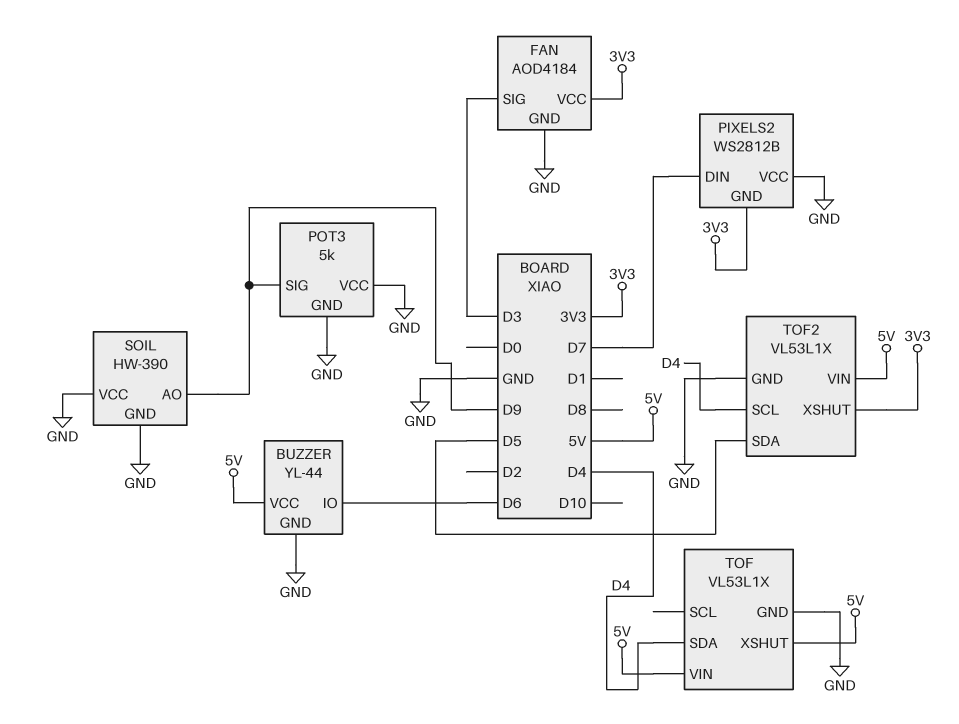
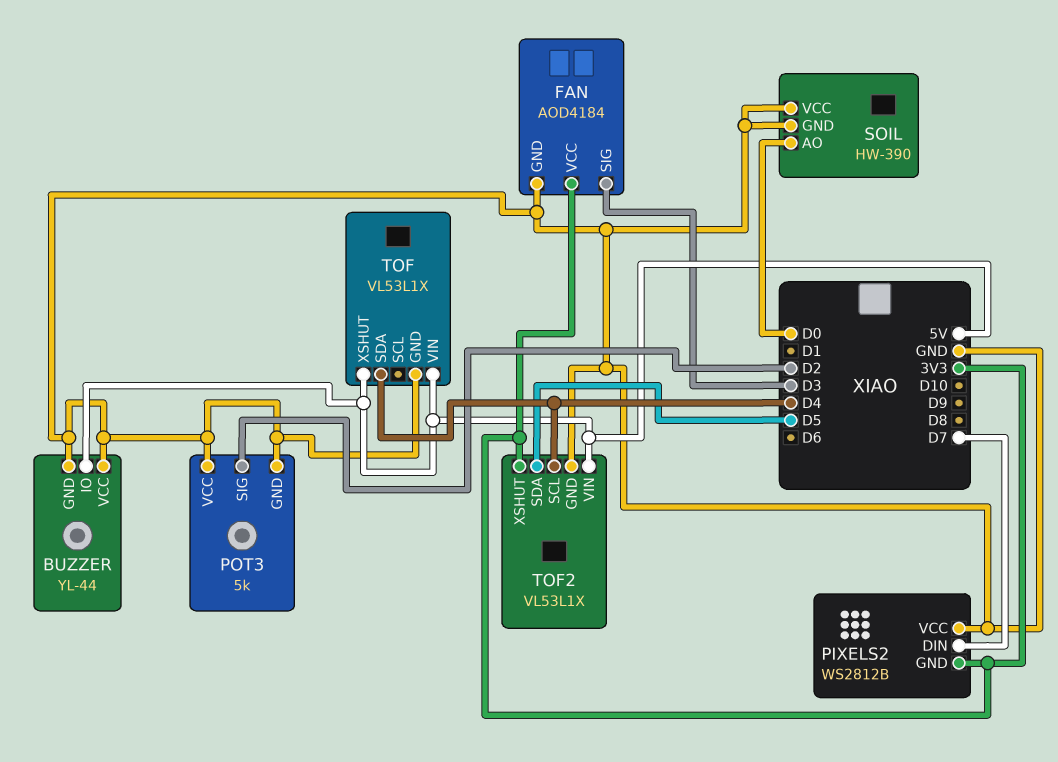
BUZZER pin IO: D6 -> 5V
BUZZER pin VCC: 5V -> GND
POT3 pin SIG: D9 -> D2
SOIL pin AO: D9 -> D0

